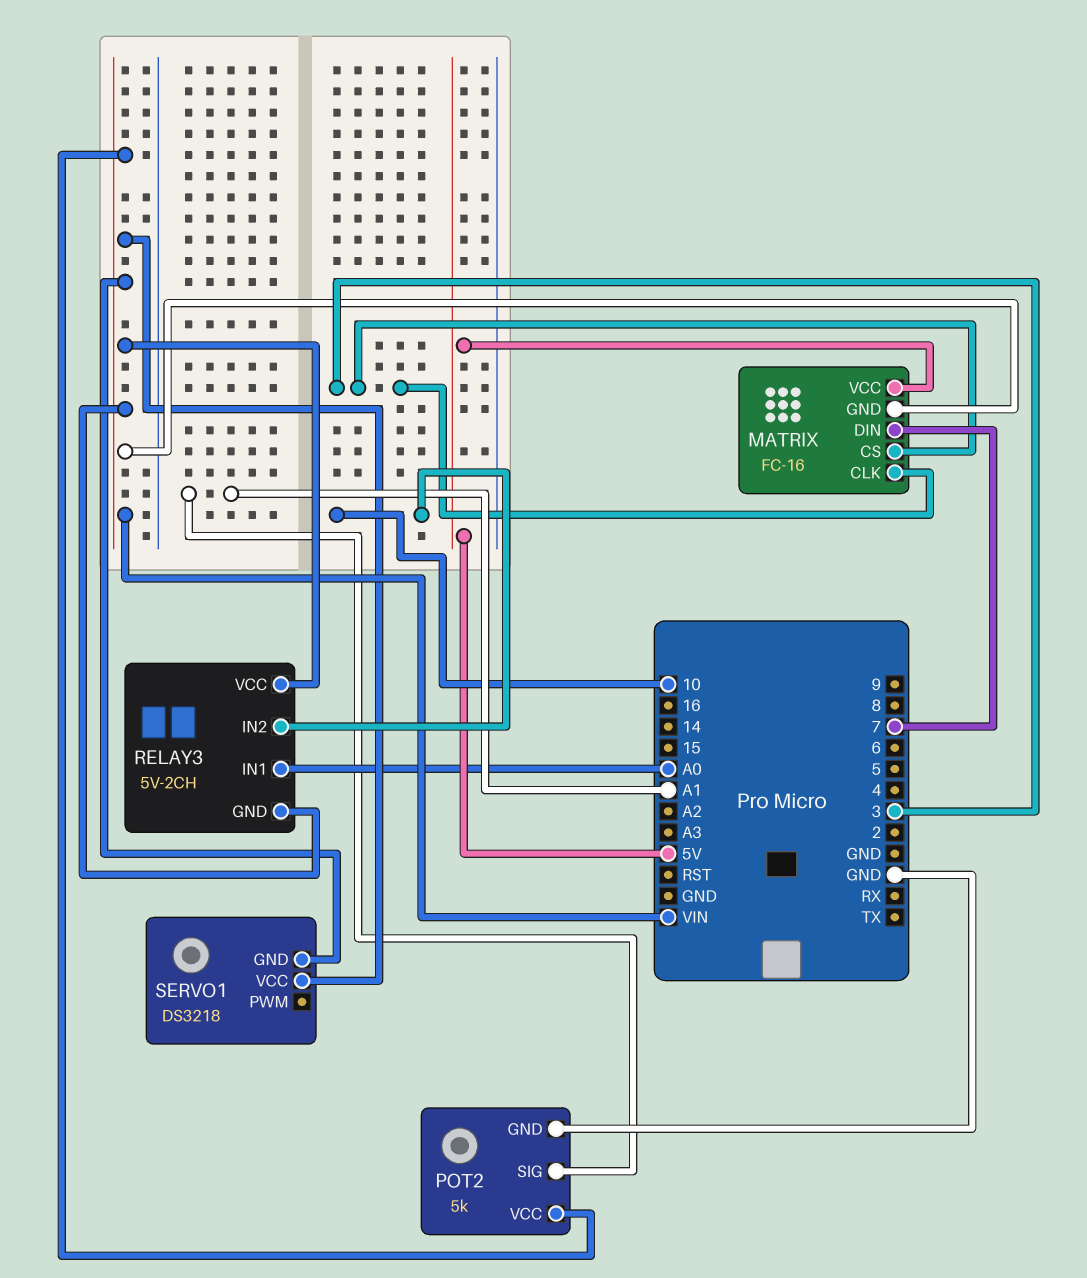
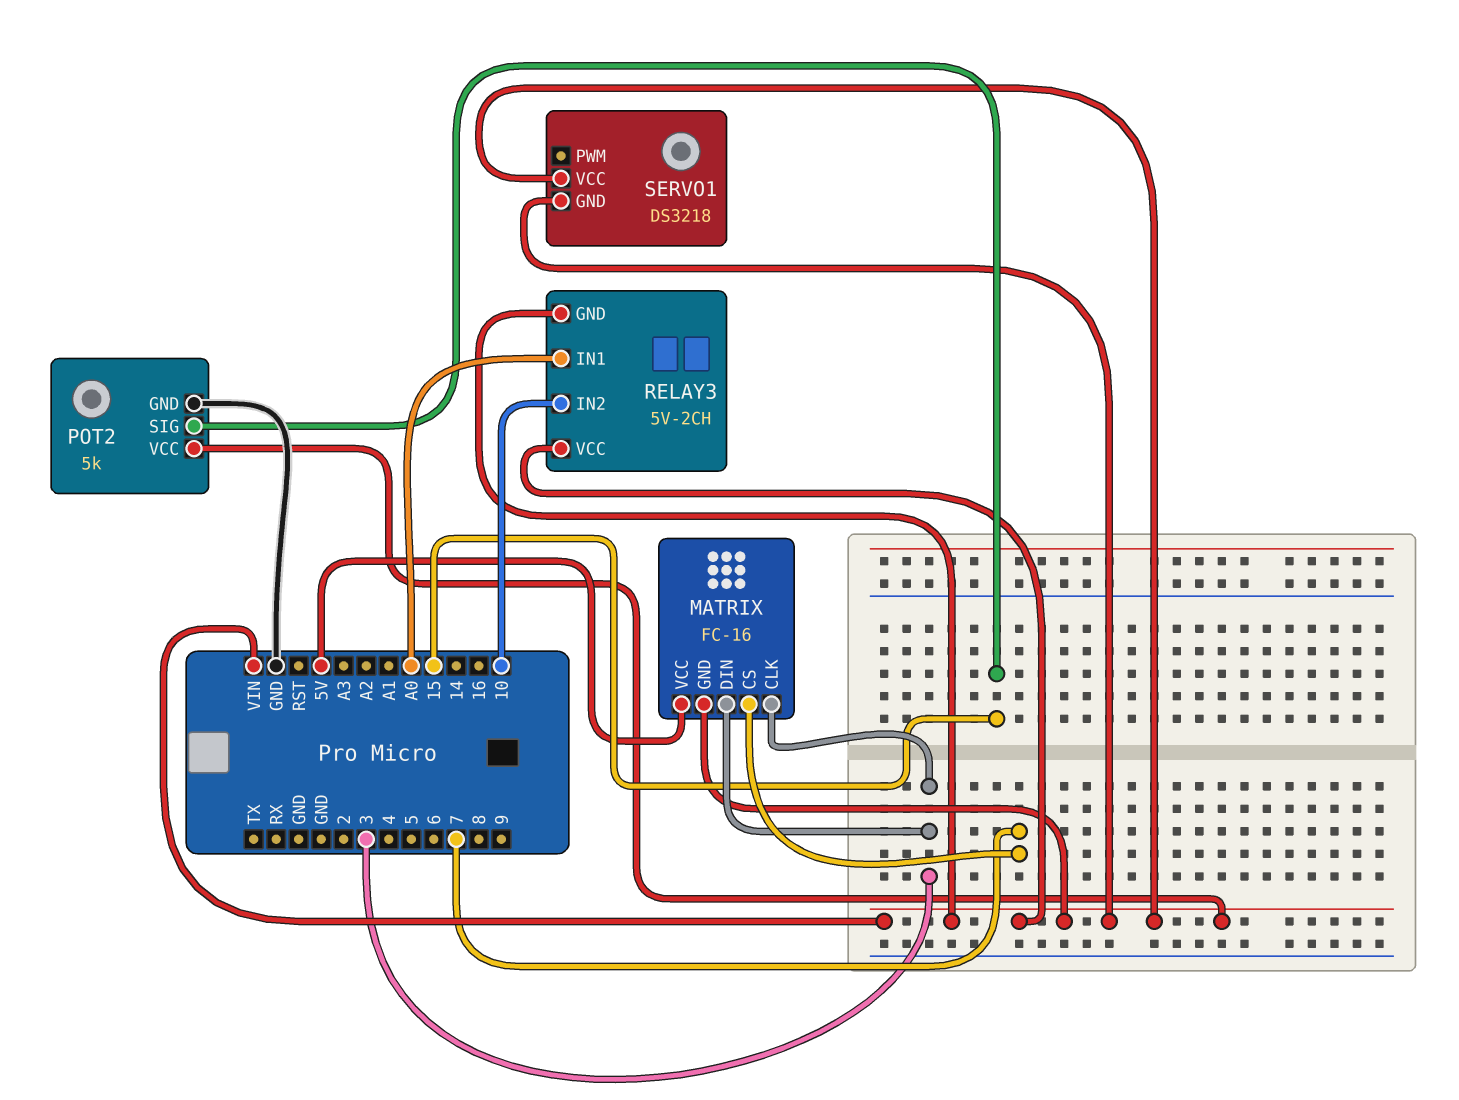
MATRIX pin CS: 3 -> 7
MATRIX pin DIN: 7 -> 3
POT2 pin SIG: A1 -> 15

